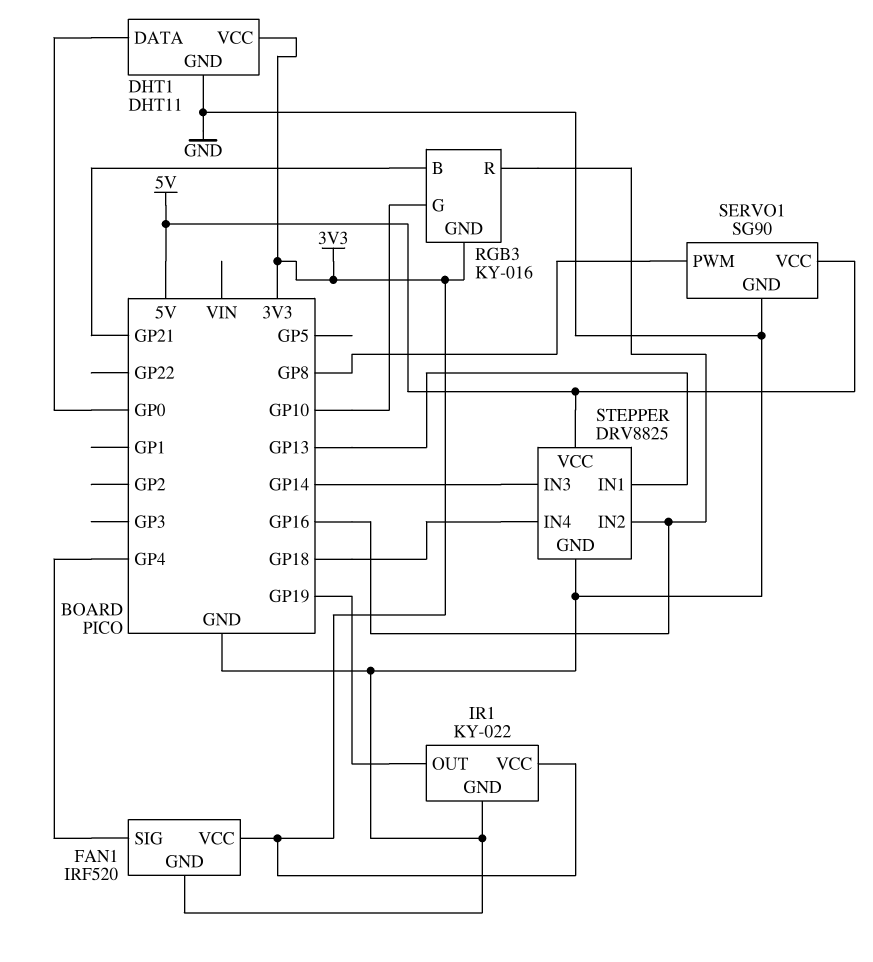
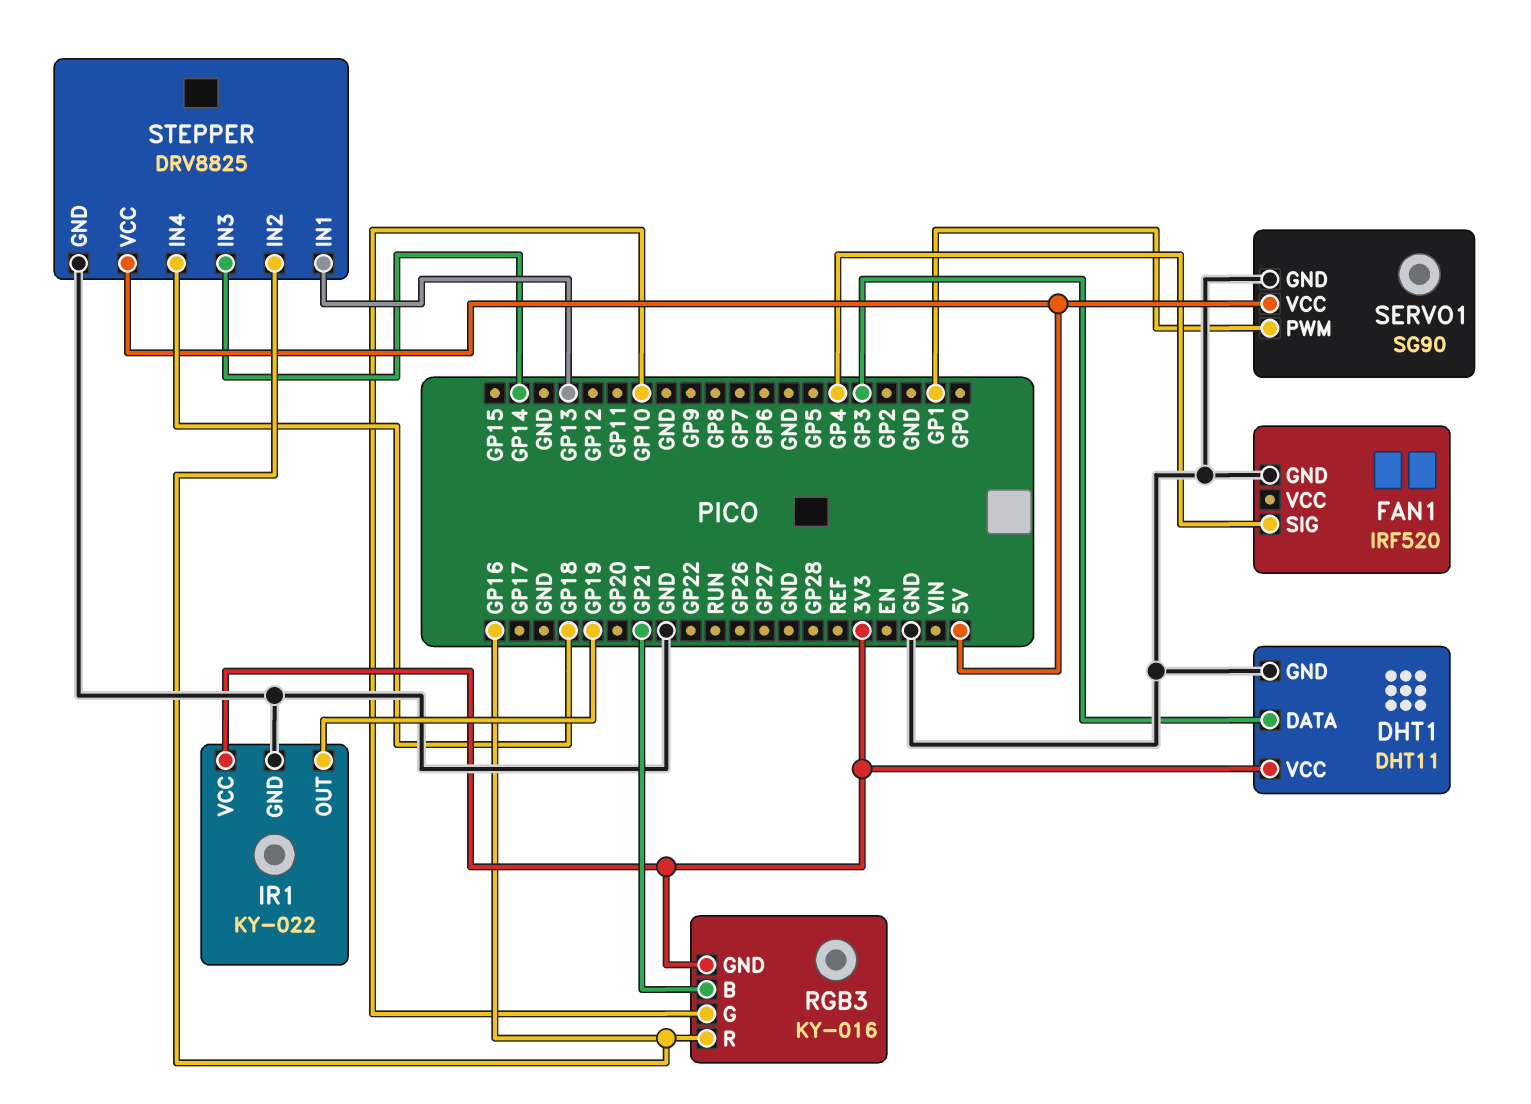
DHT1 pin DATA: GP0 -> GP3
FAN1 pin VCC: 3V3 -> none
SERVO1 pin PWM: GP8 -> GP1

